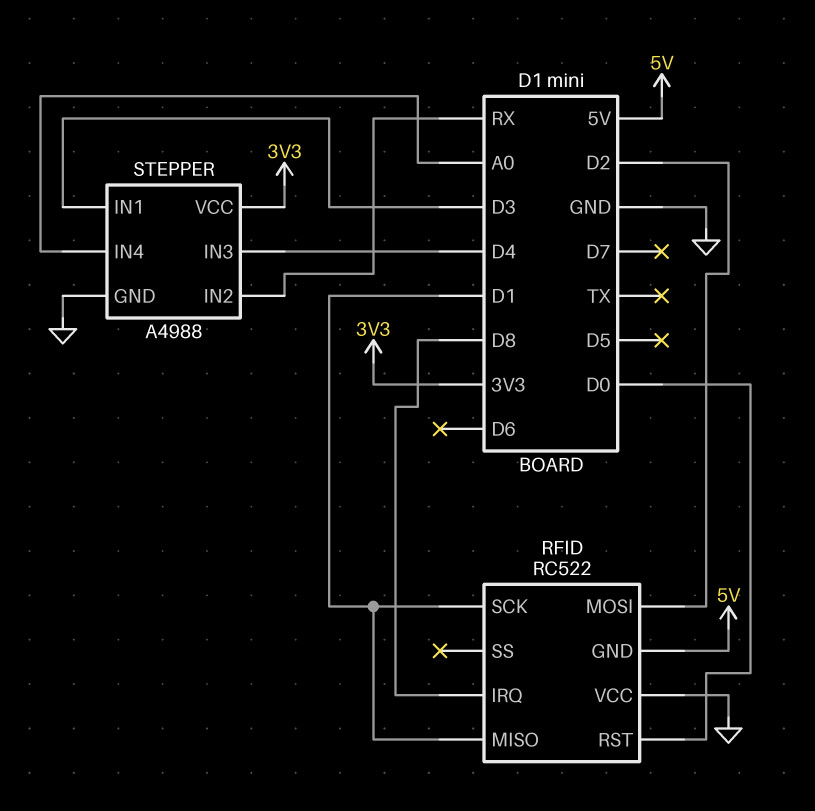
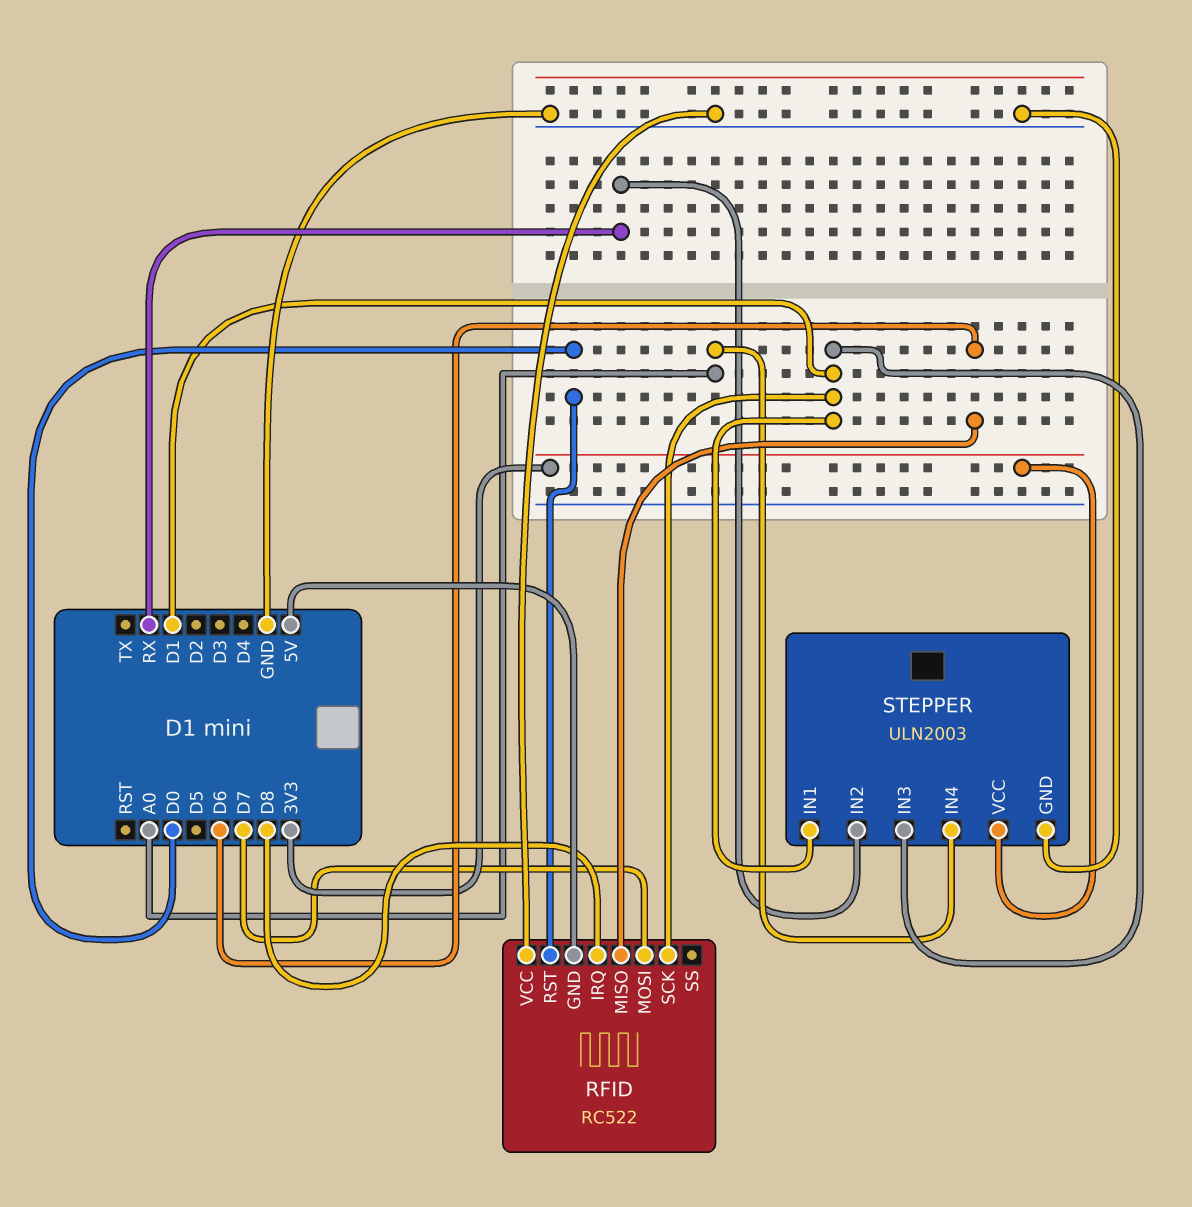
RFID pin MISO: D1 -> D6
RFID pin MOSI: D2 -> D7
STEPPER: A4988 -> ULN2003
STEPPER pin IN1: D3 -> D1
STEPPER pin IN3: D4 -> D1

